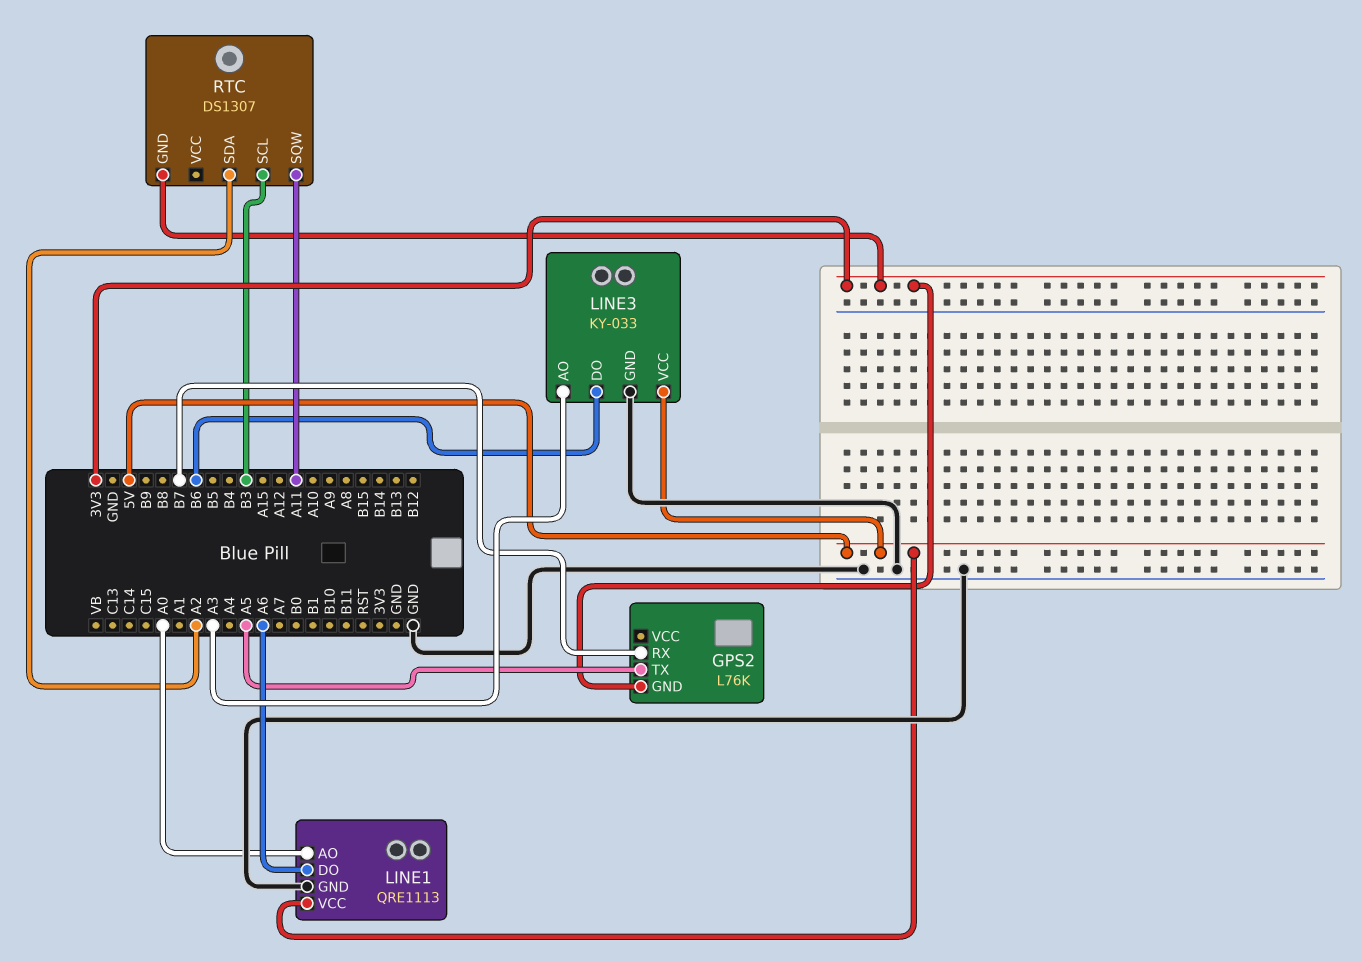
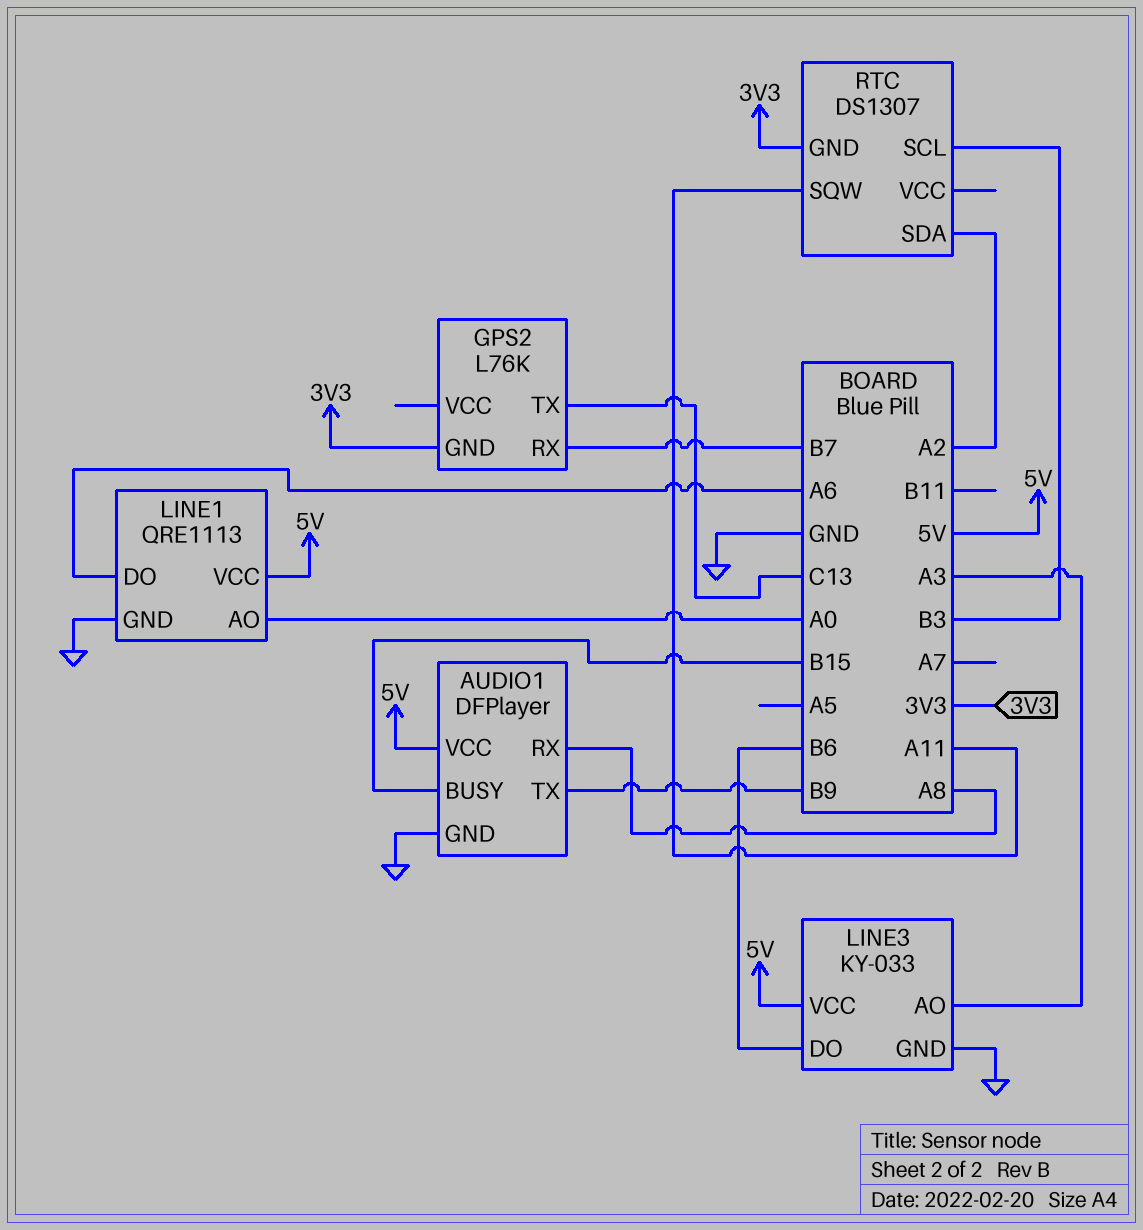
AUDIO1: none -> DFPlayer
AUDIO1 pin BUSY: none -> B15
AUDIO1 pin GND: none -> GND
AUDIO1 pin RX: none -> A8
AUDIO1 pin TX: none -> B9
AUDIO1 pin VCC: none -> 5V
GPS2 pin TX: A5 -> C13

